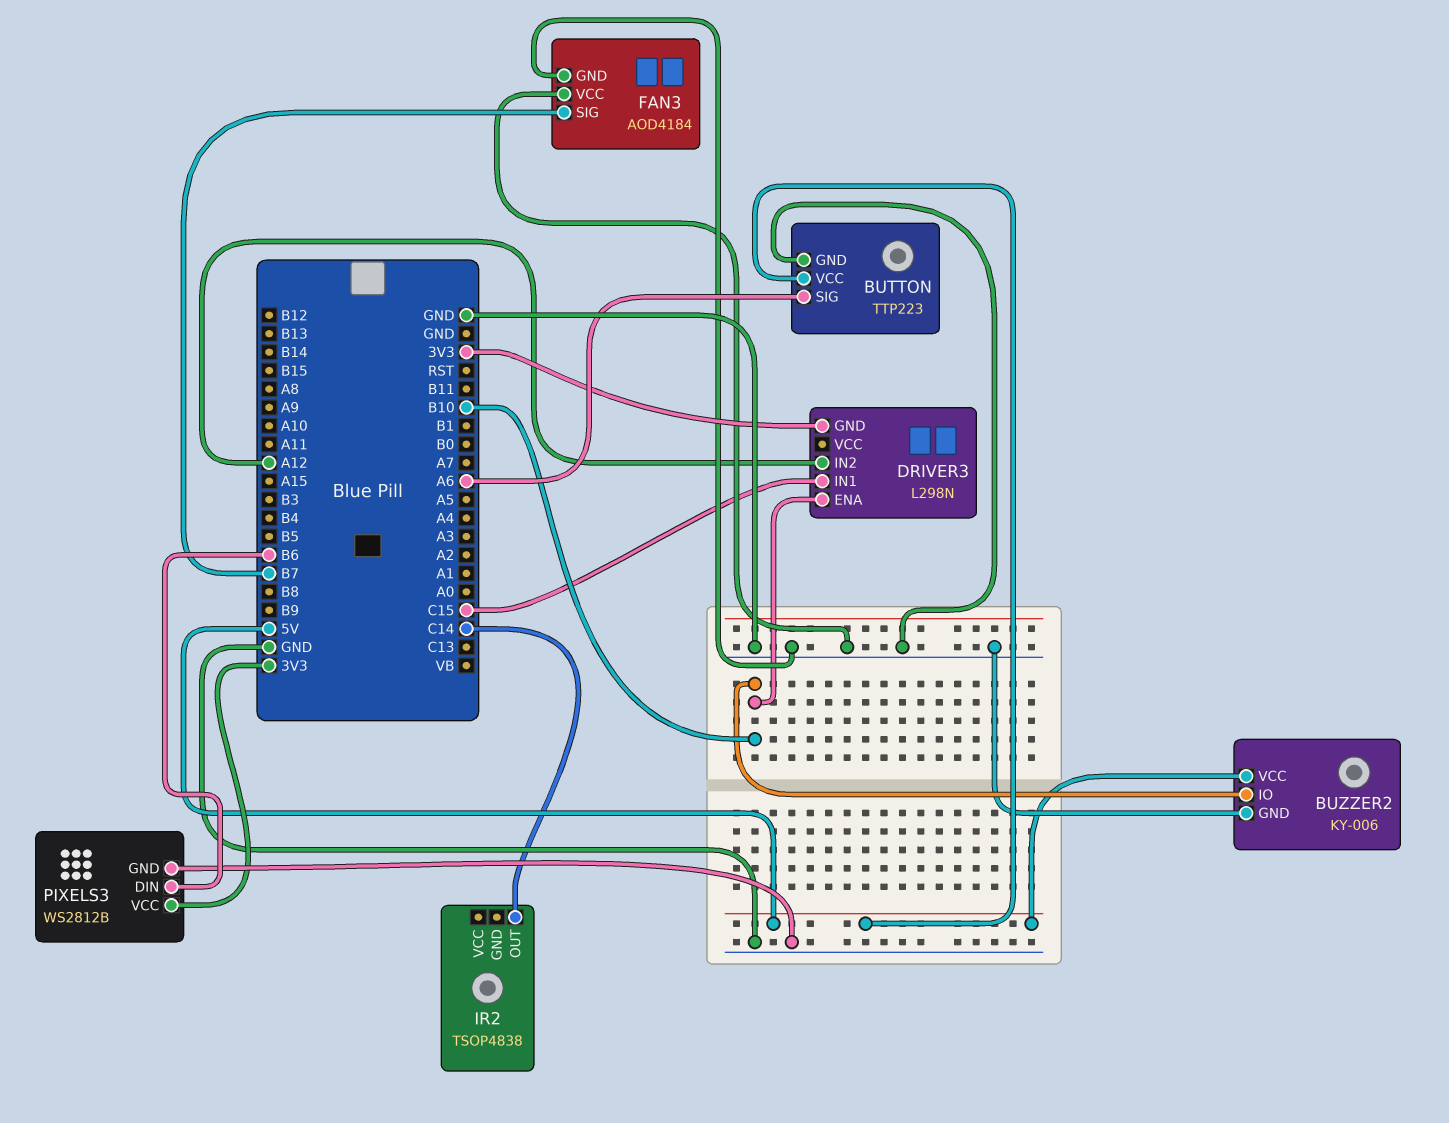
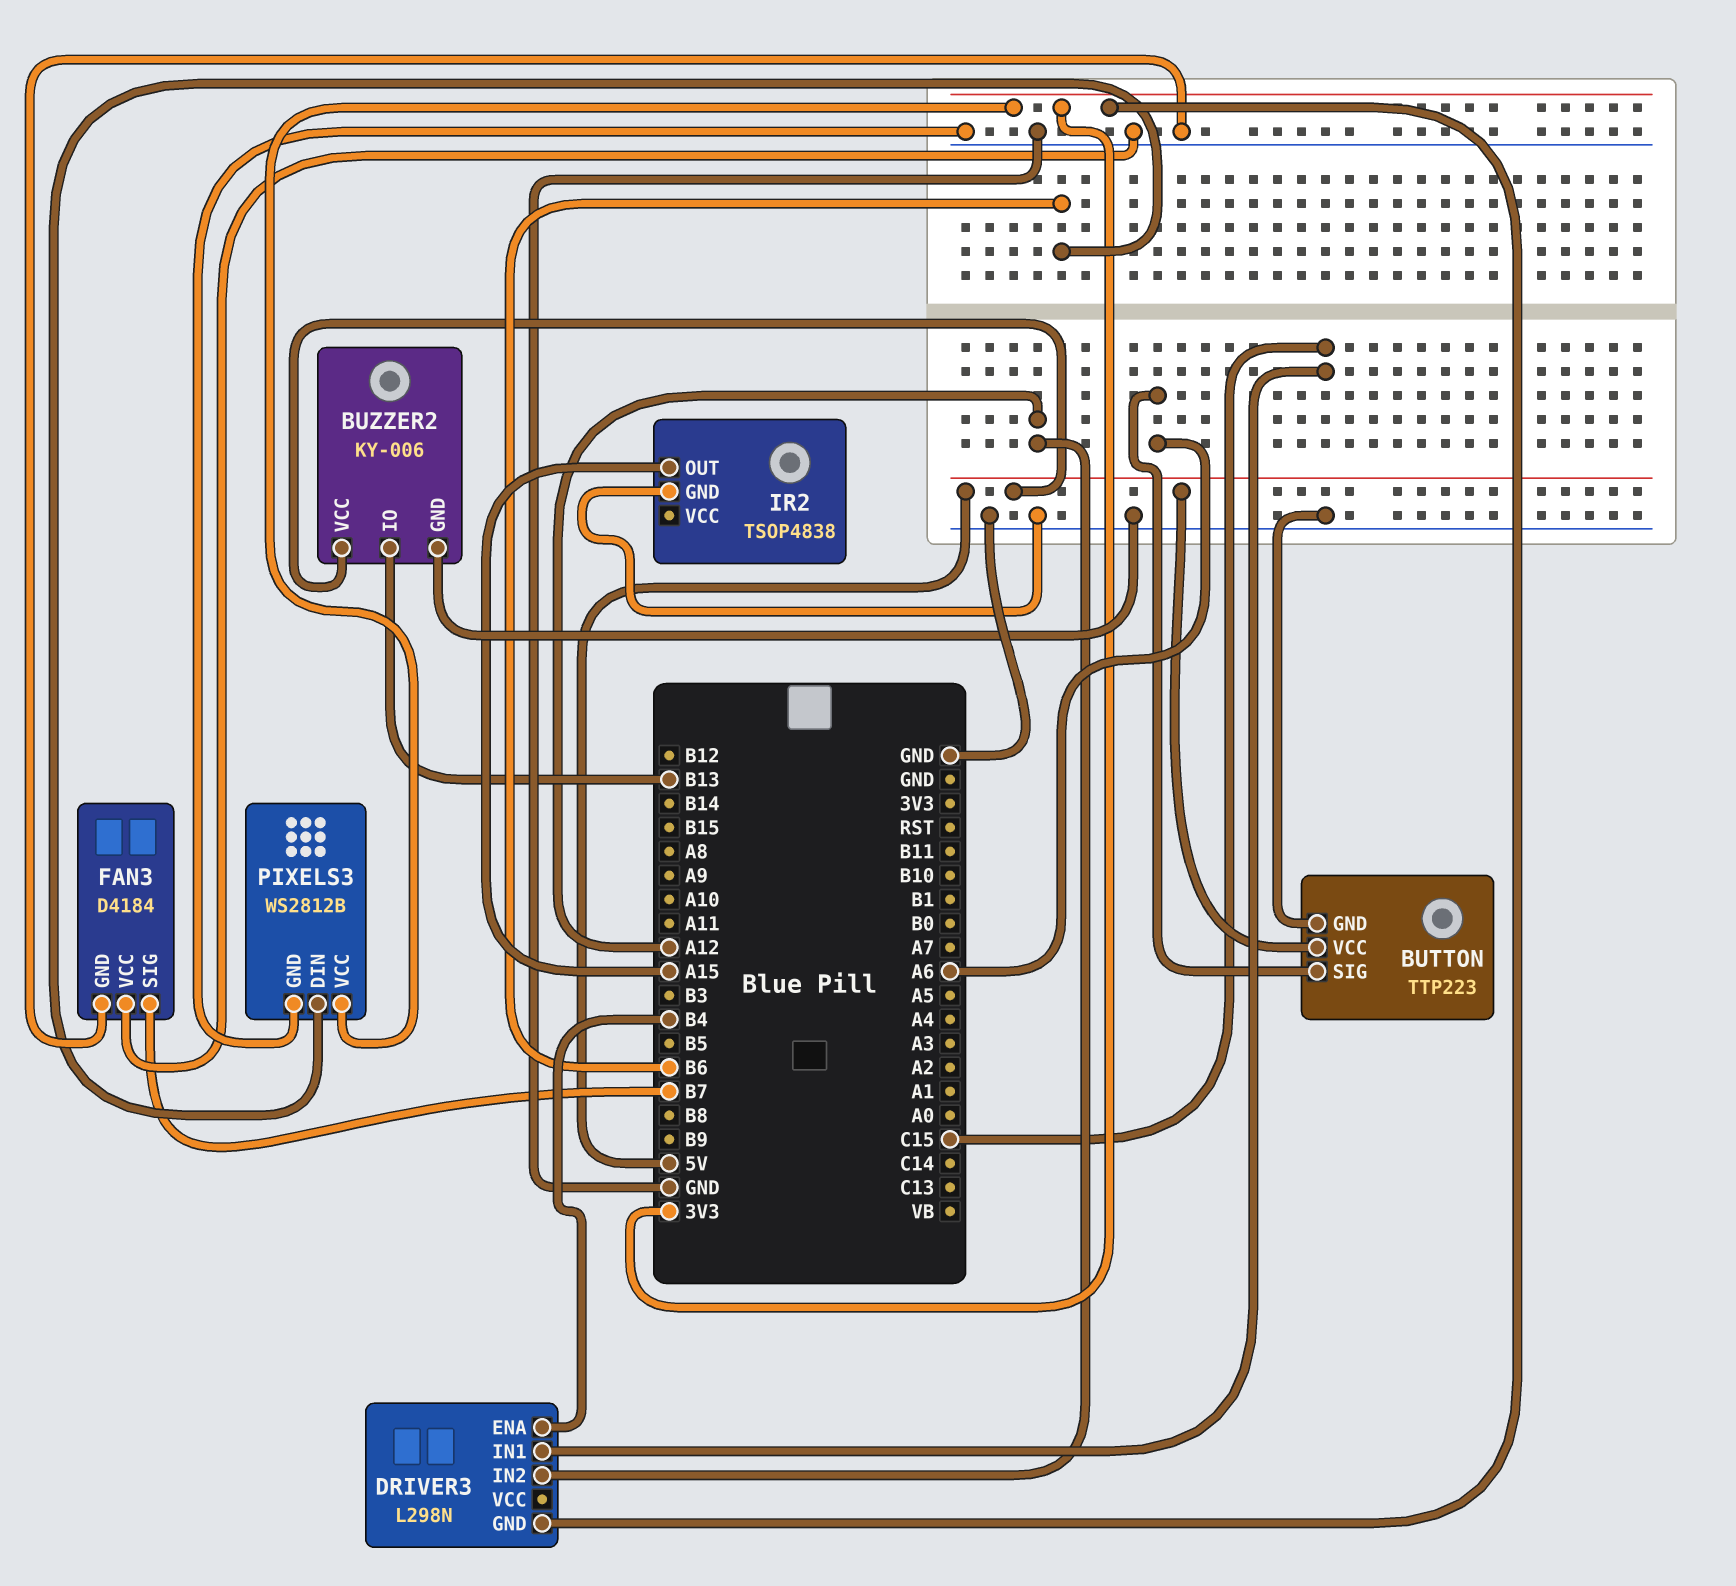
BUZZER2 pin IO: B10 -> B13
DRIVER3 pin ENA: B10 -> B4
FAN3: AOD4184 -> D4184
IR2 pin GND: none -> GND
IR2 pin OUT: C14 -> A15

